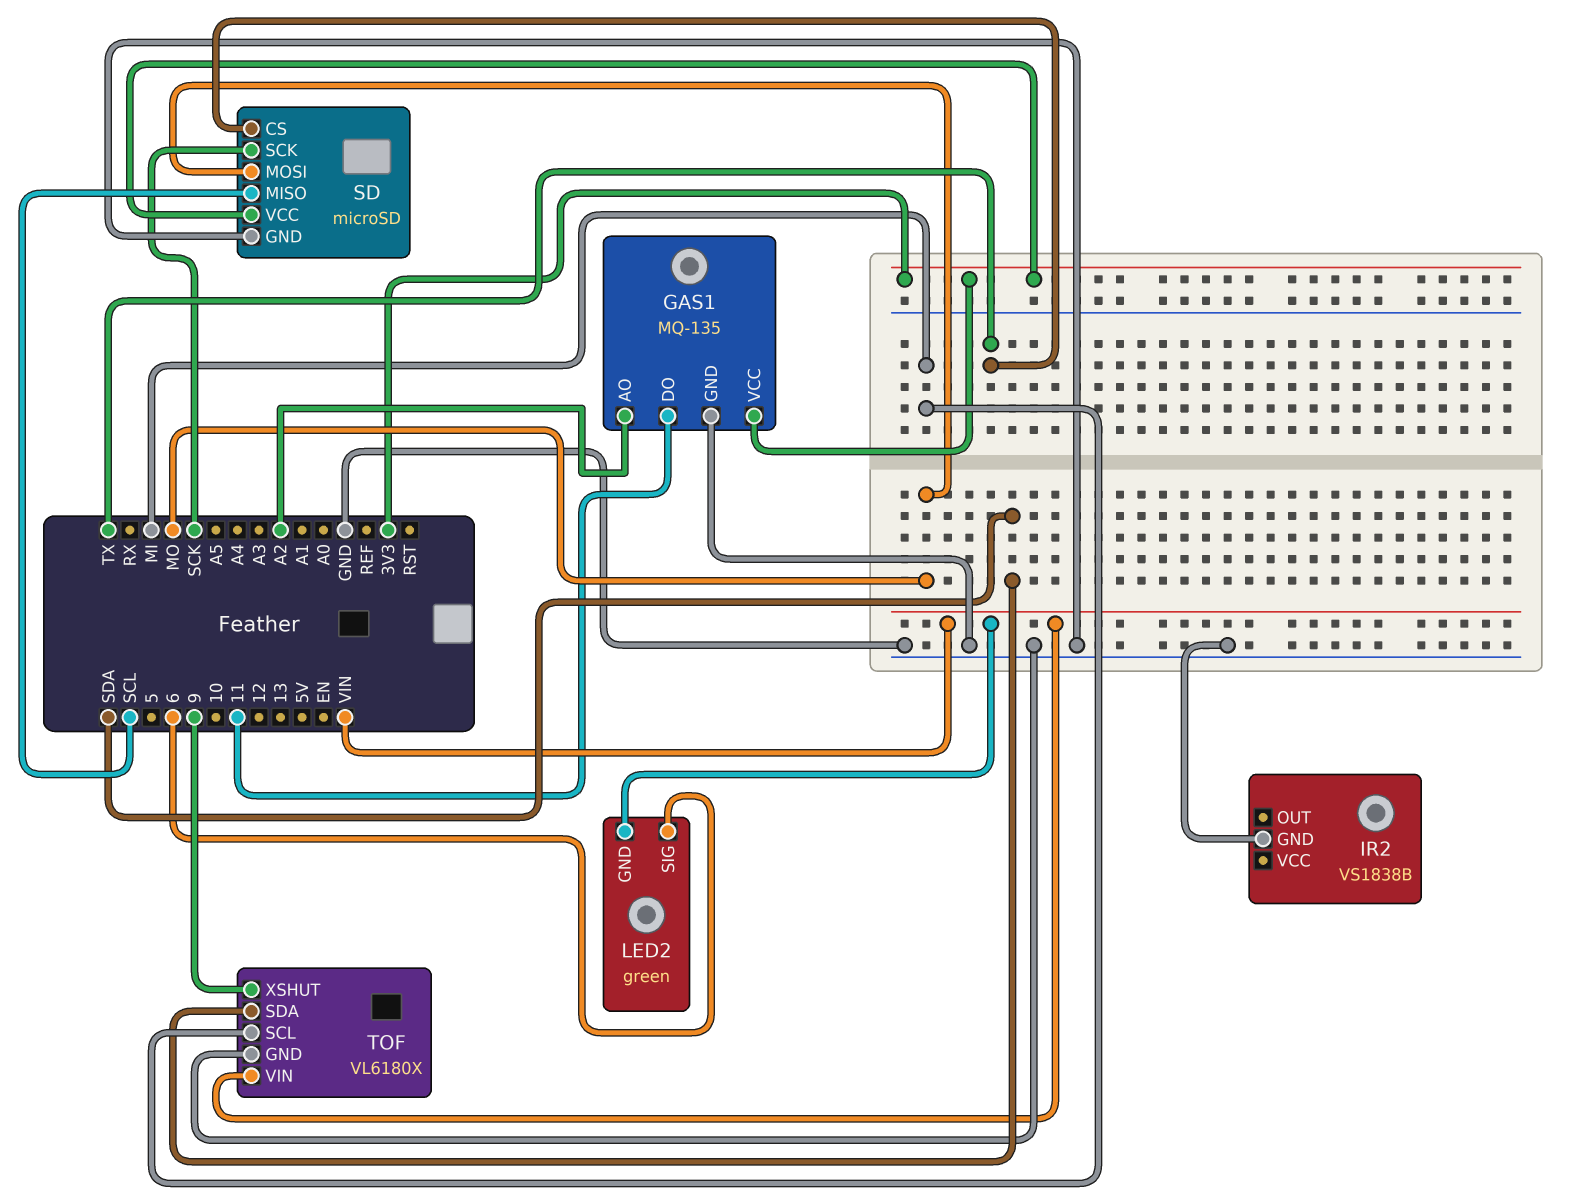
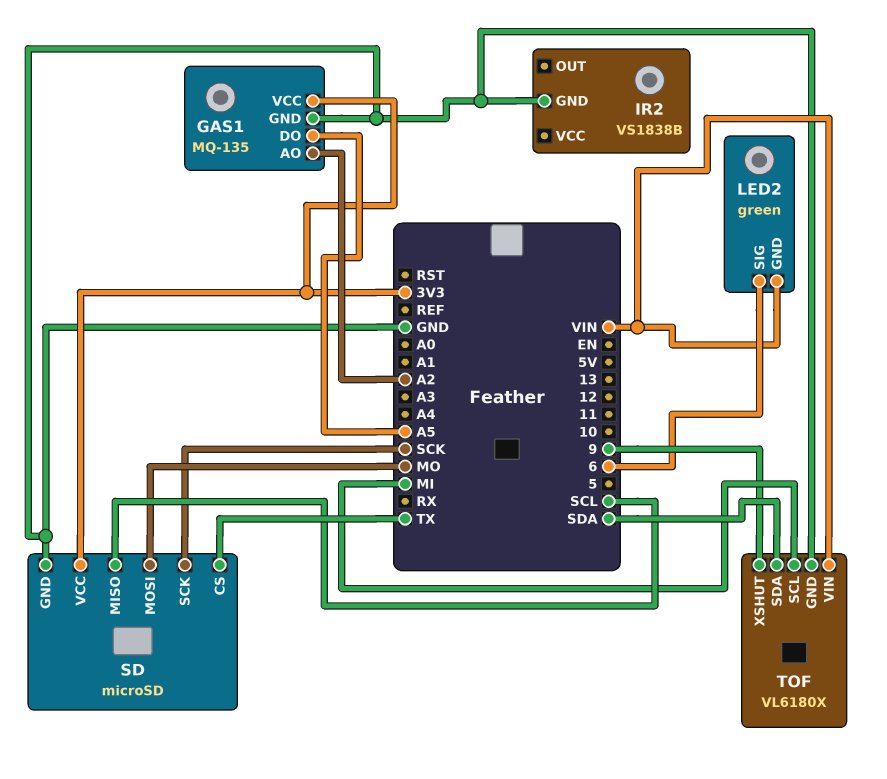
GAS1 pin DO: 11 -> A5

